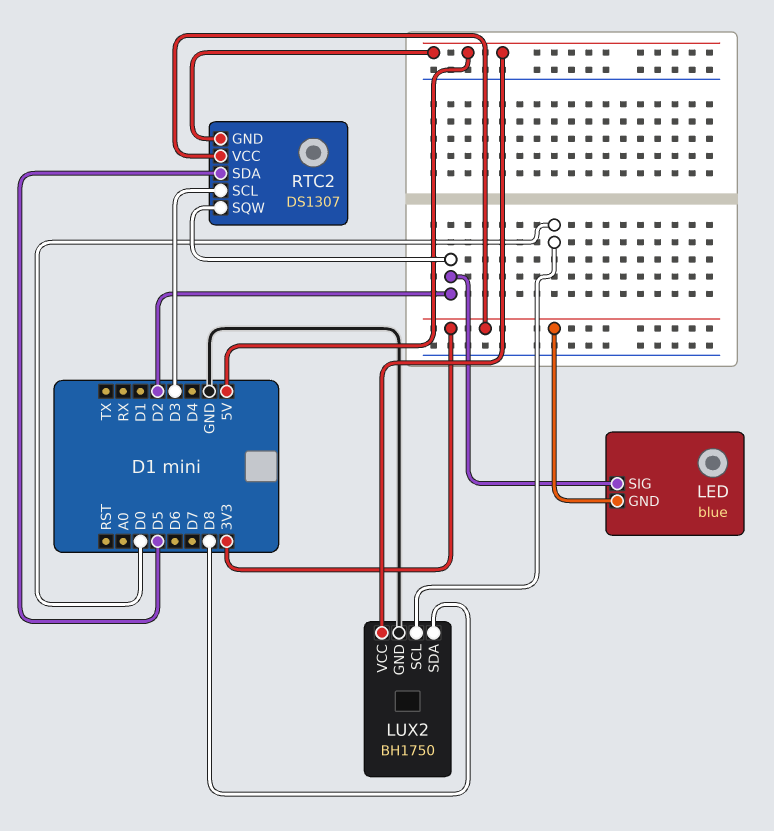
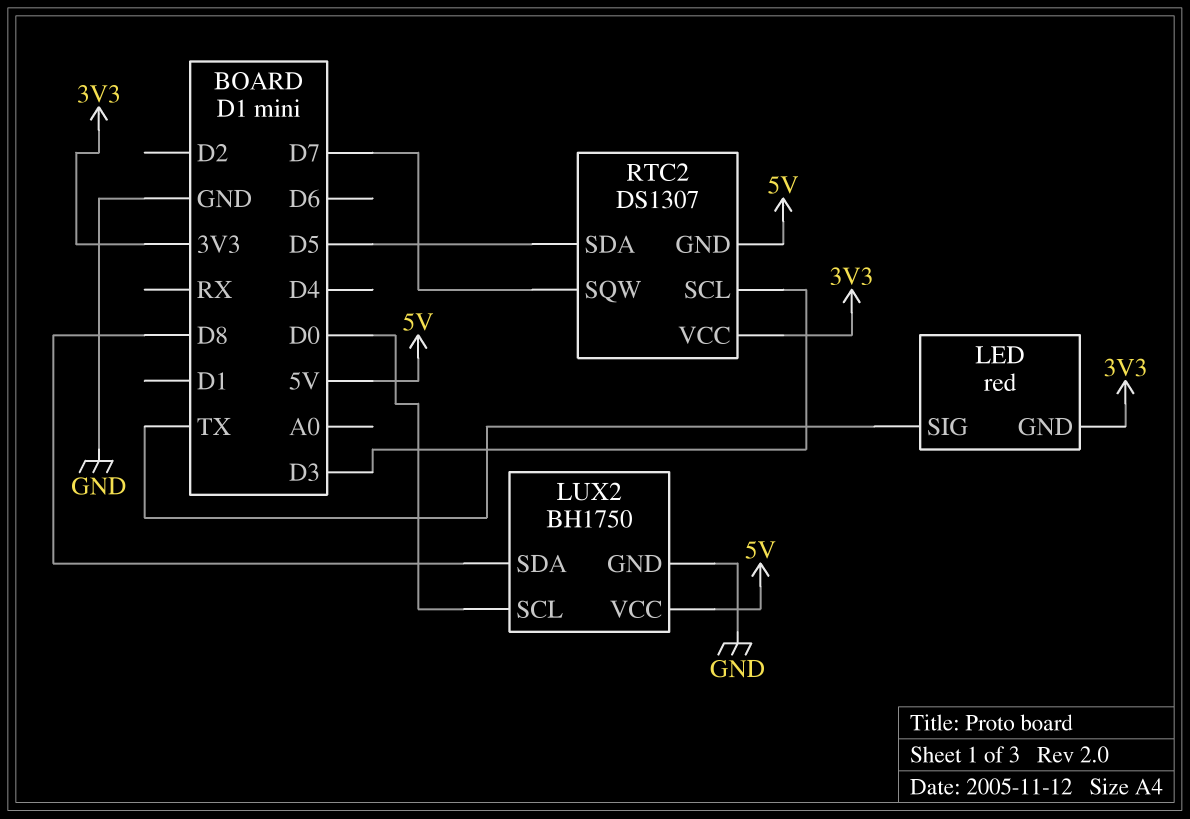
LED: blue -> red
LED pin SIG: D2 -> TX
RTC2 pin SQW: D2 -> D7

